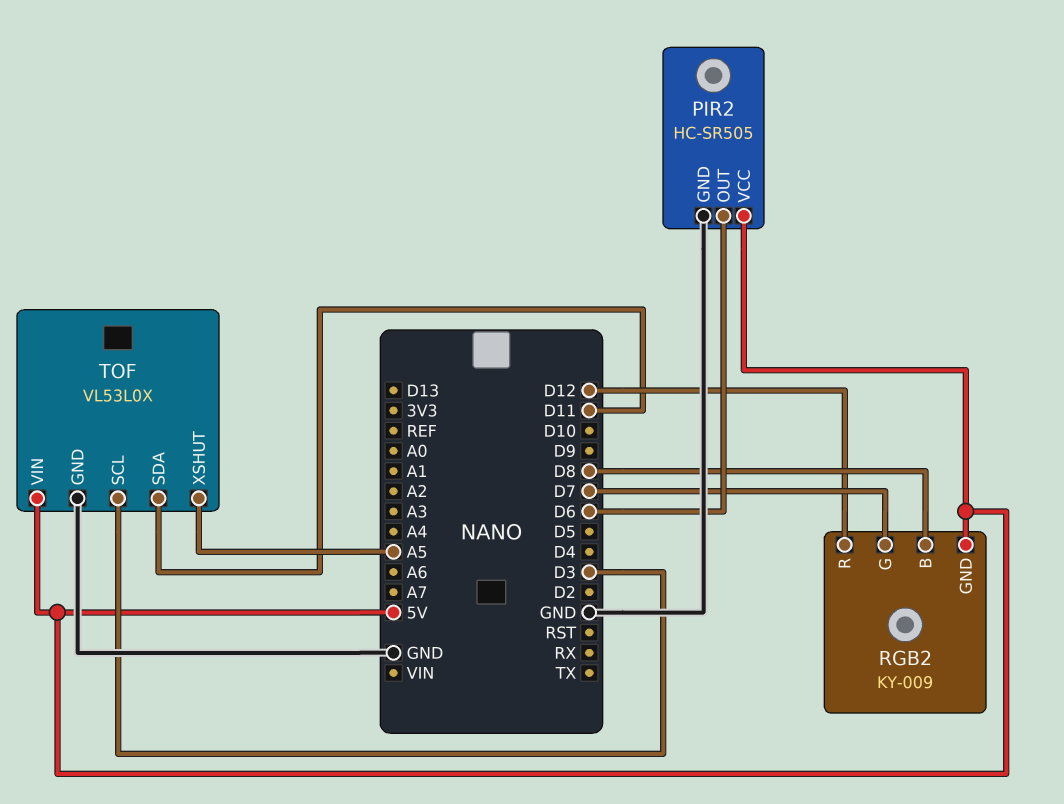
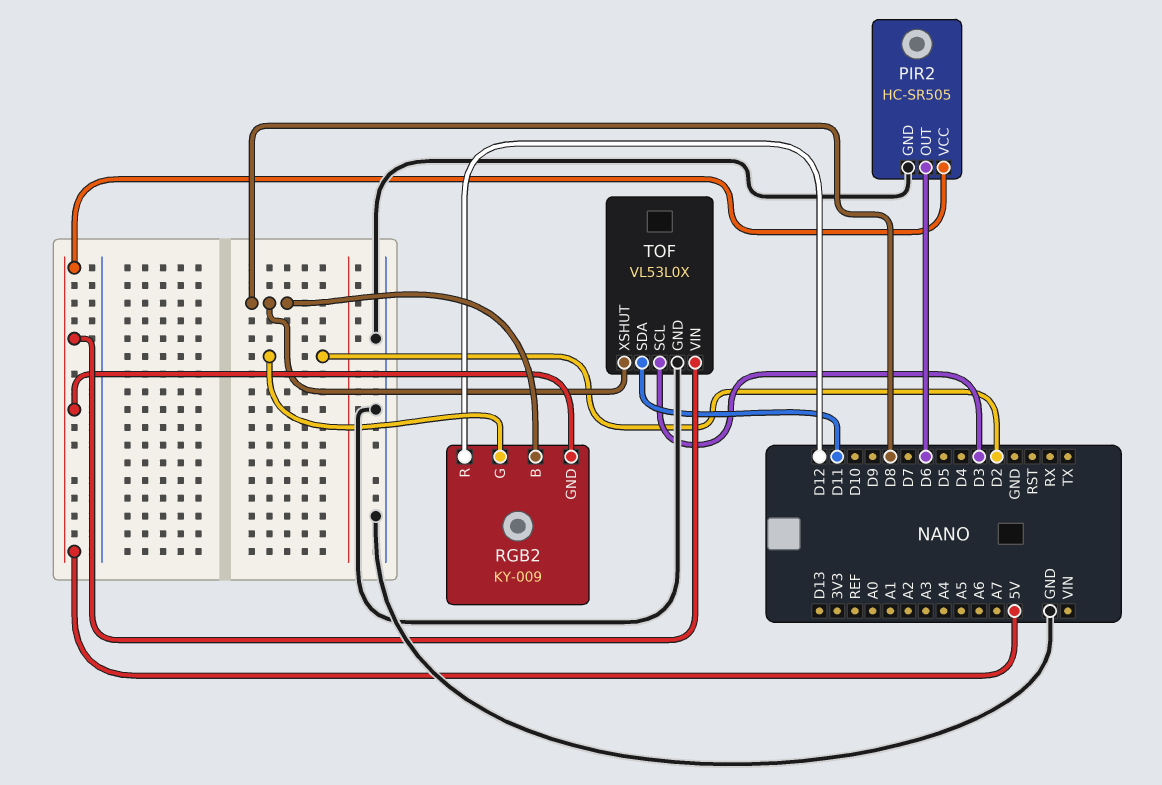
RGB2 pin G: D7 -> D2
TOF pin XSHUT: A5 -> D8

